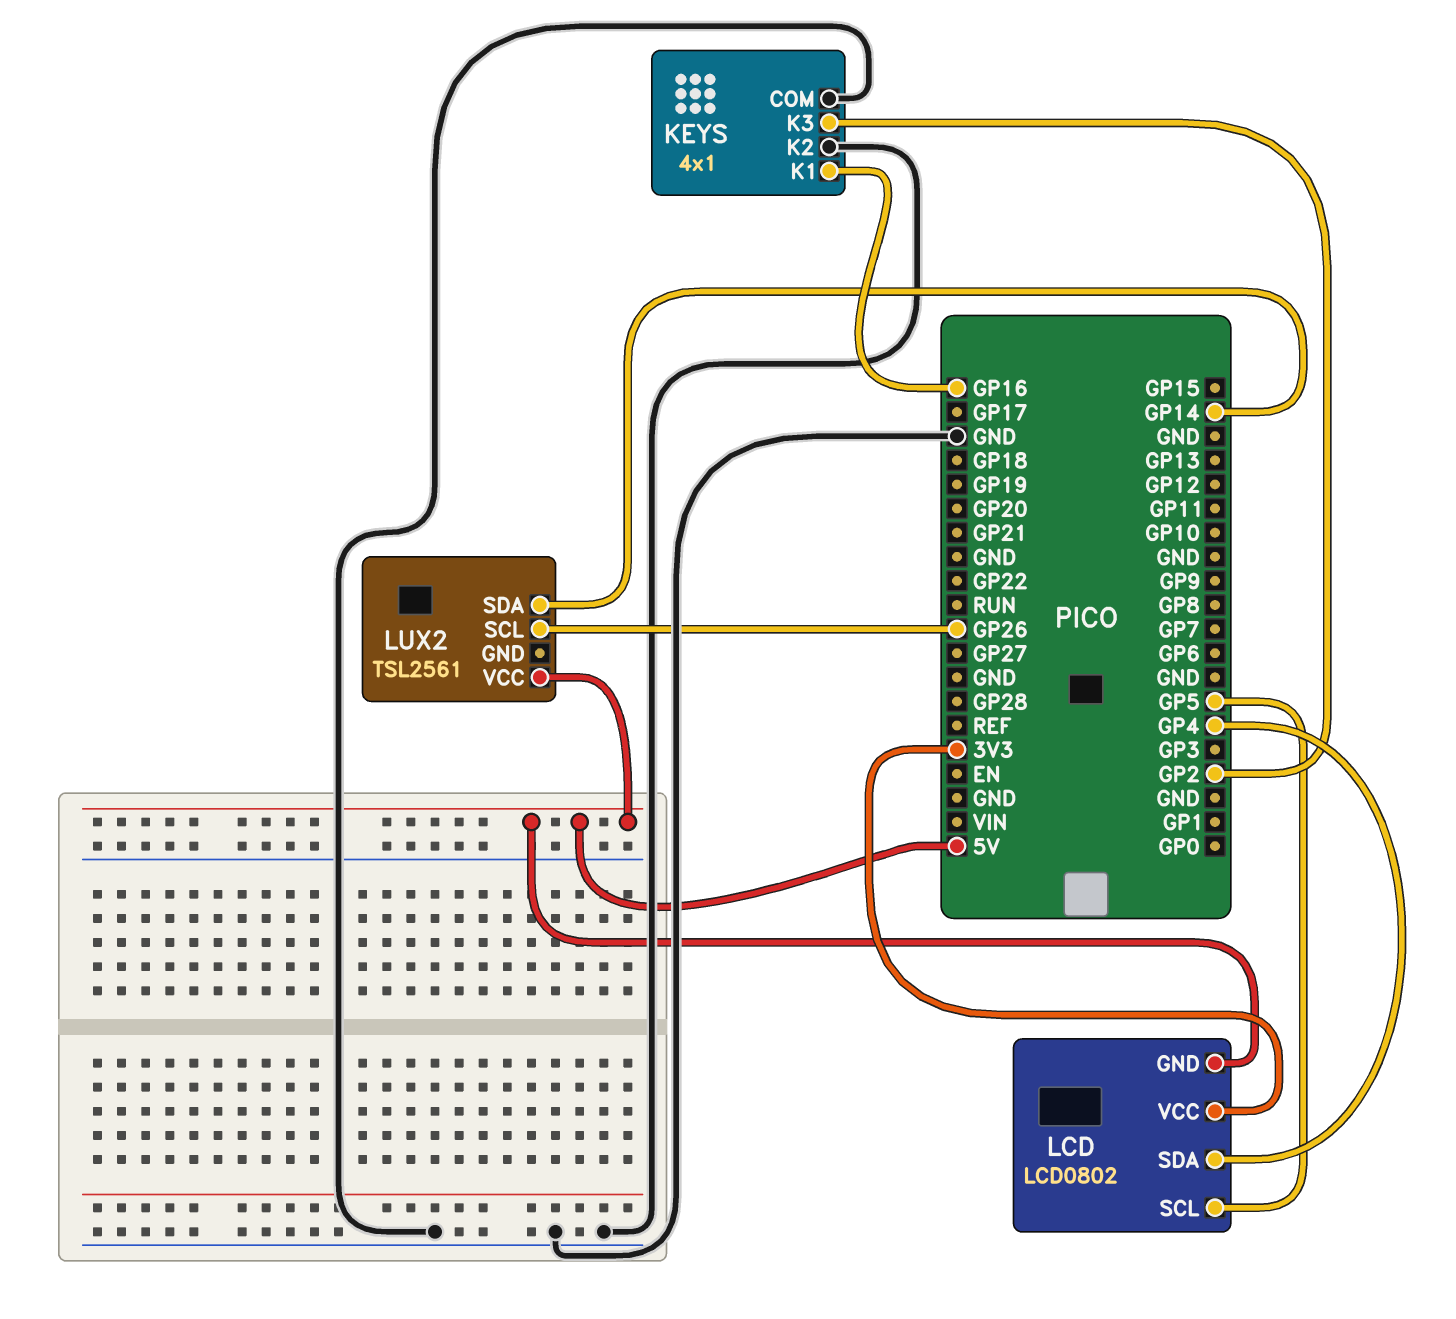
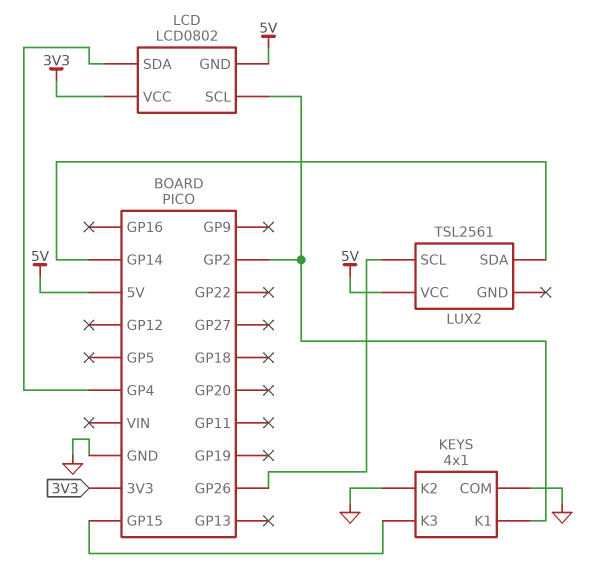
KEYS pin K1: GP16 -> GP2
KEYS pin K3: GP2 -> GP15
LCD pin SCL: GP5 -> GP2

